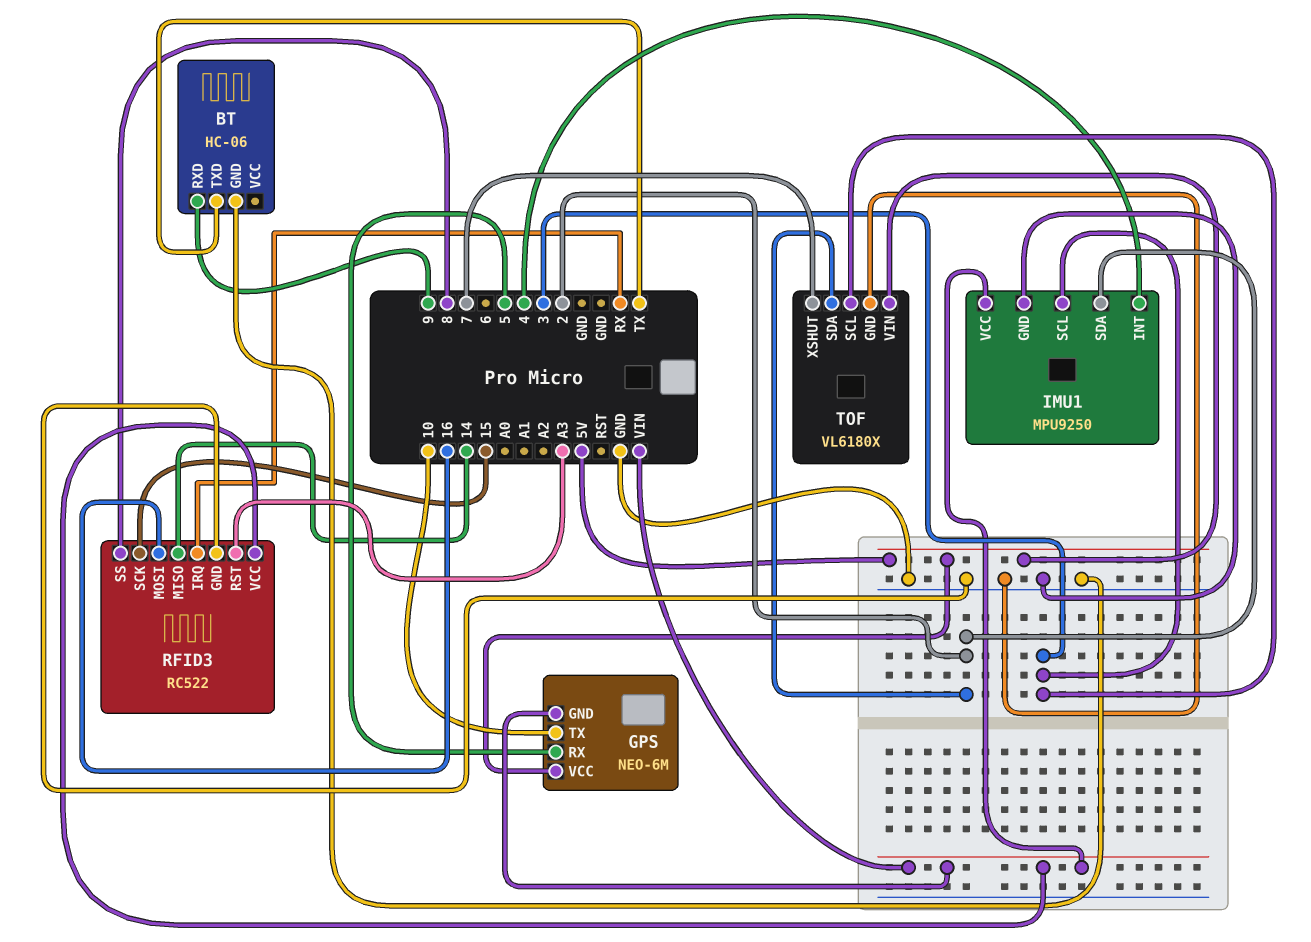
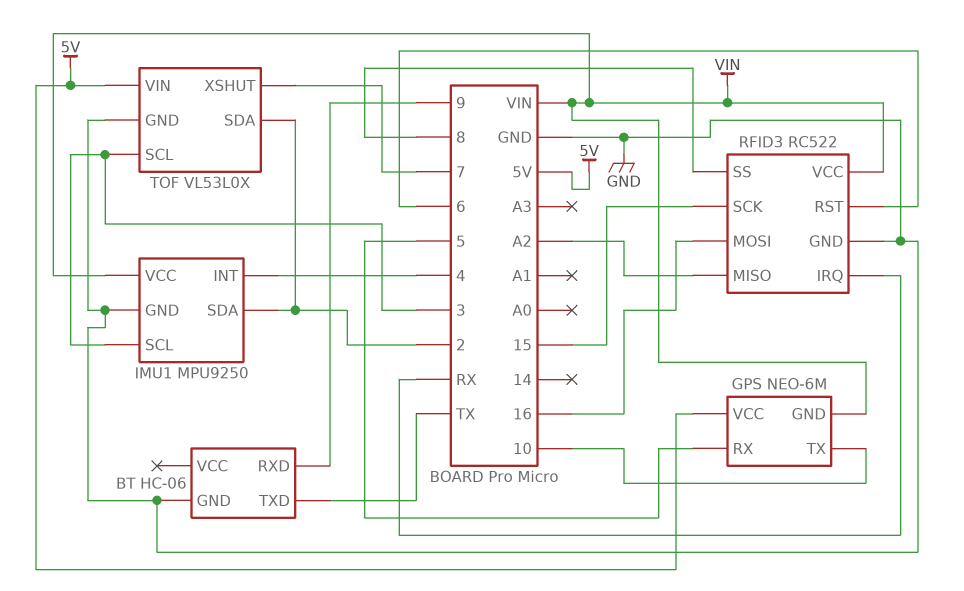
RFID3 pin MISO: 14 -> A2
RFID3 pin RST: A3 -> 6
TOF: VL6180X -> VL53L0X

